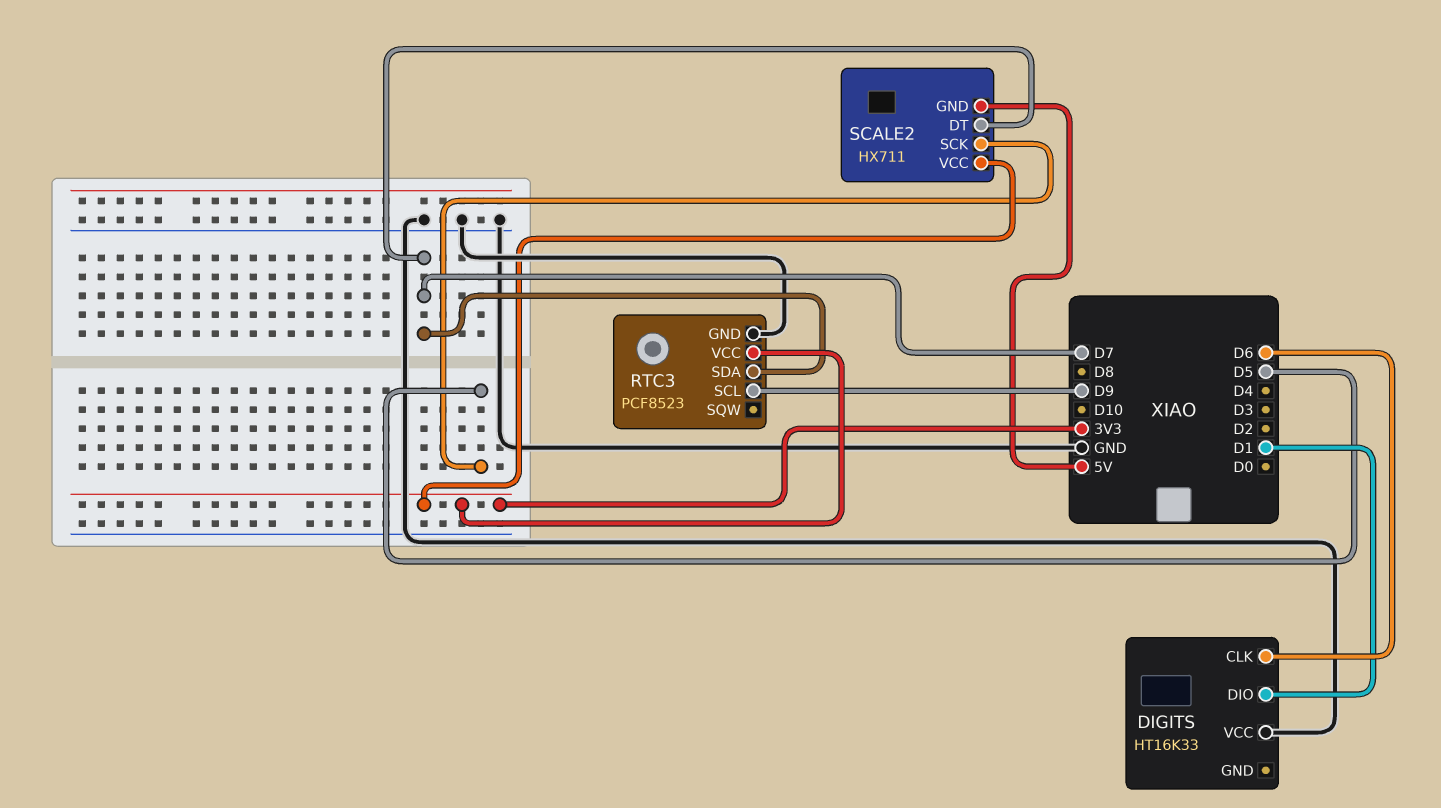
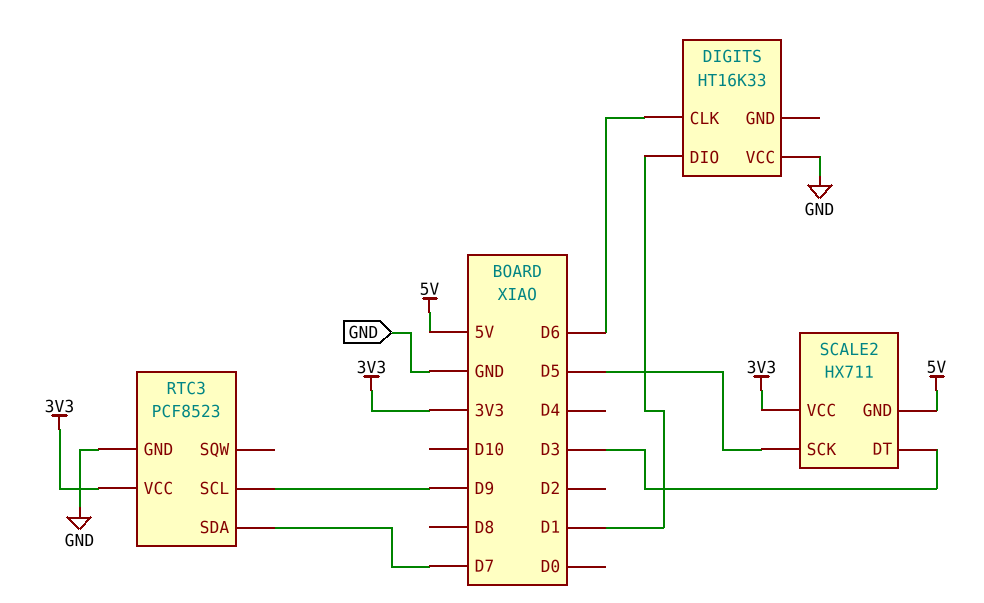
SCALE2 pin DT: D7 -> D3

